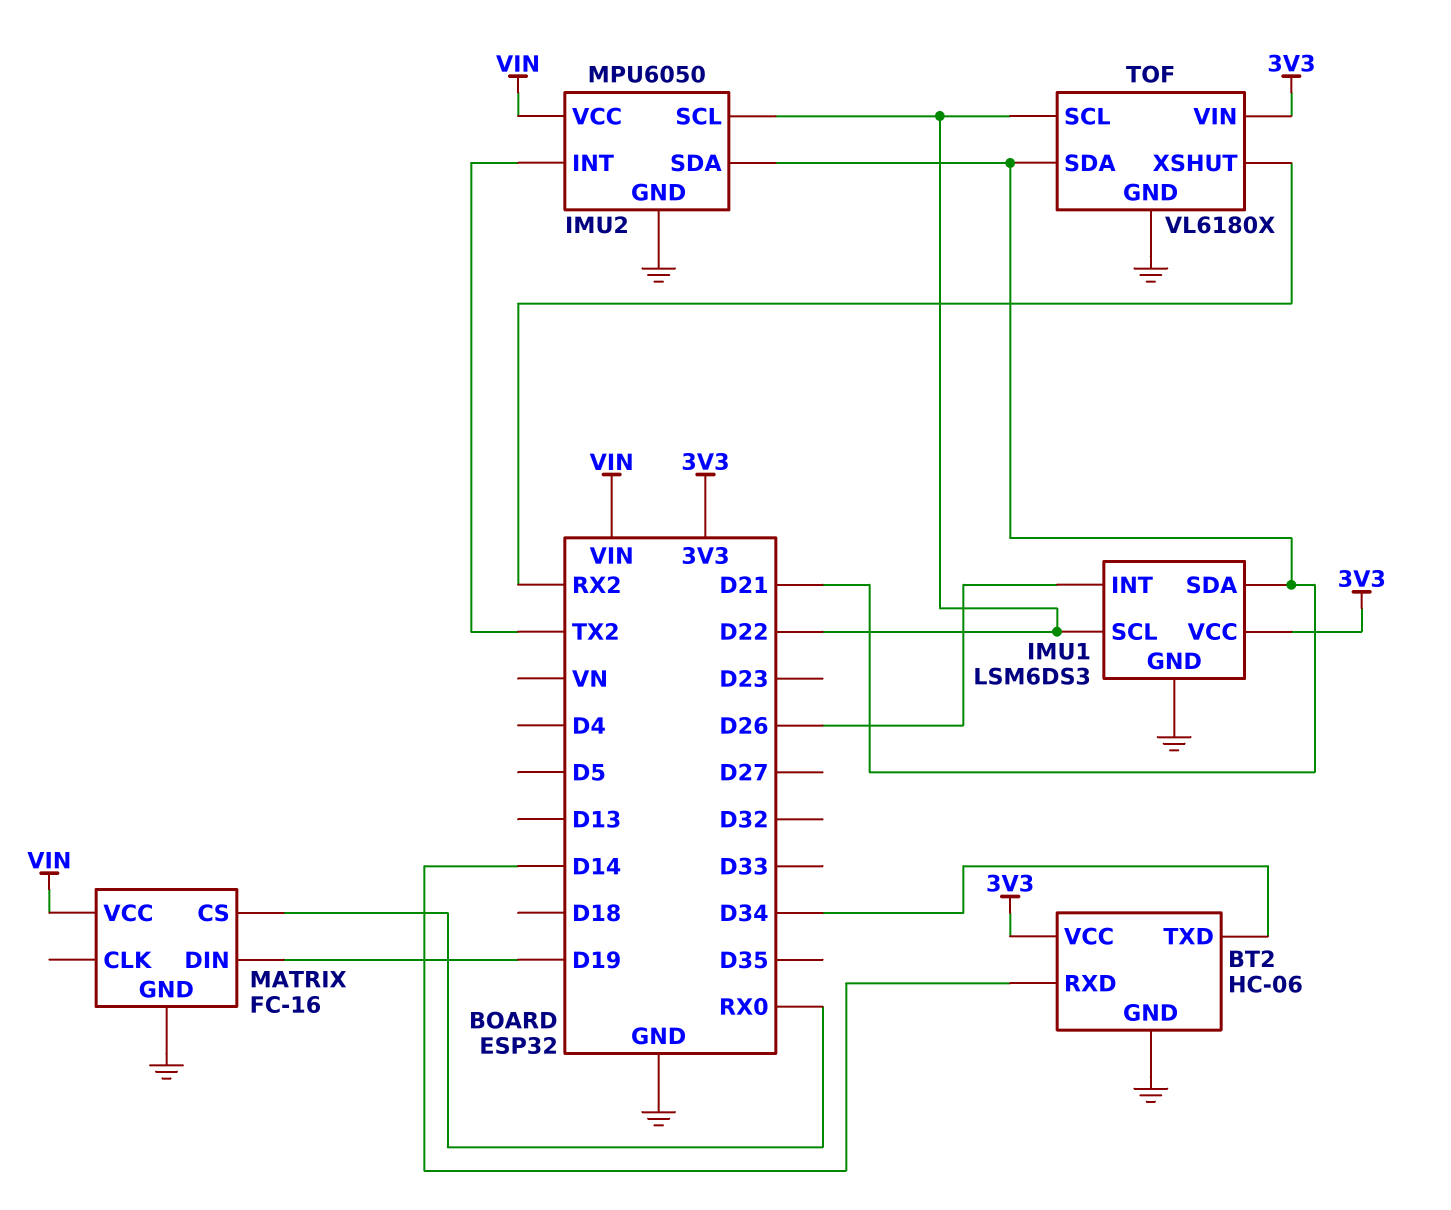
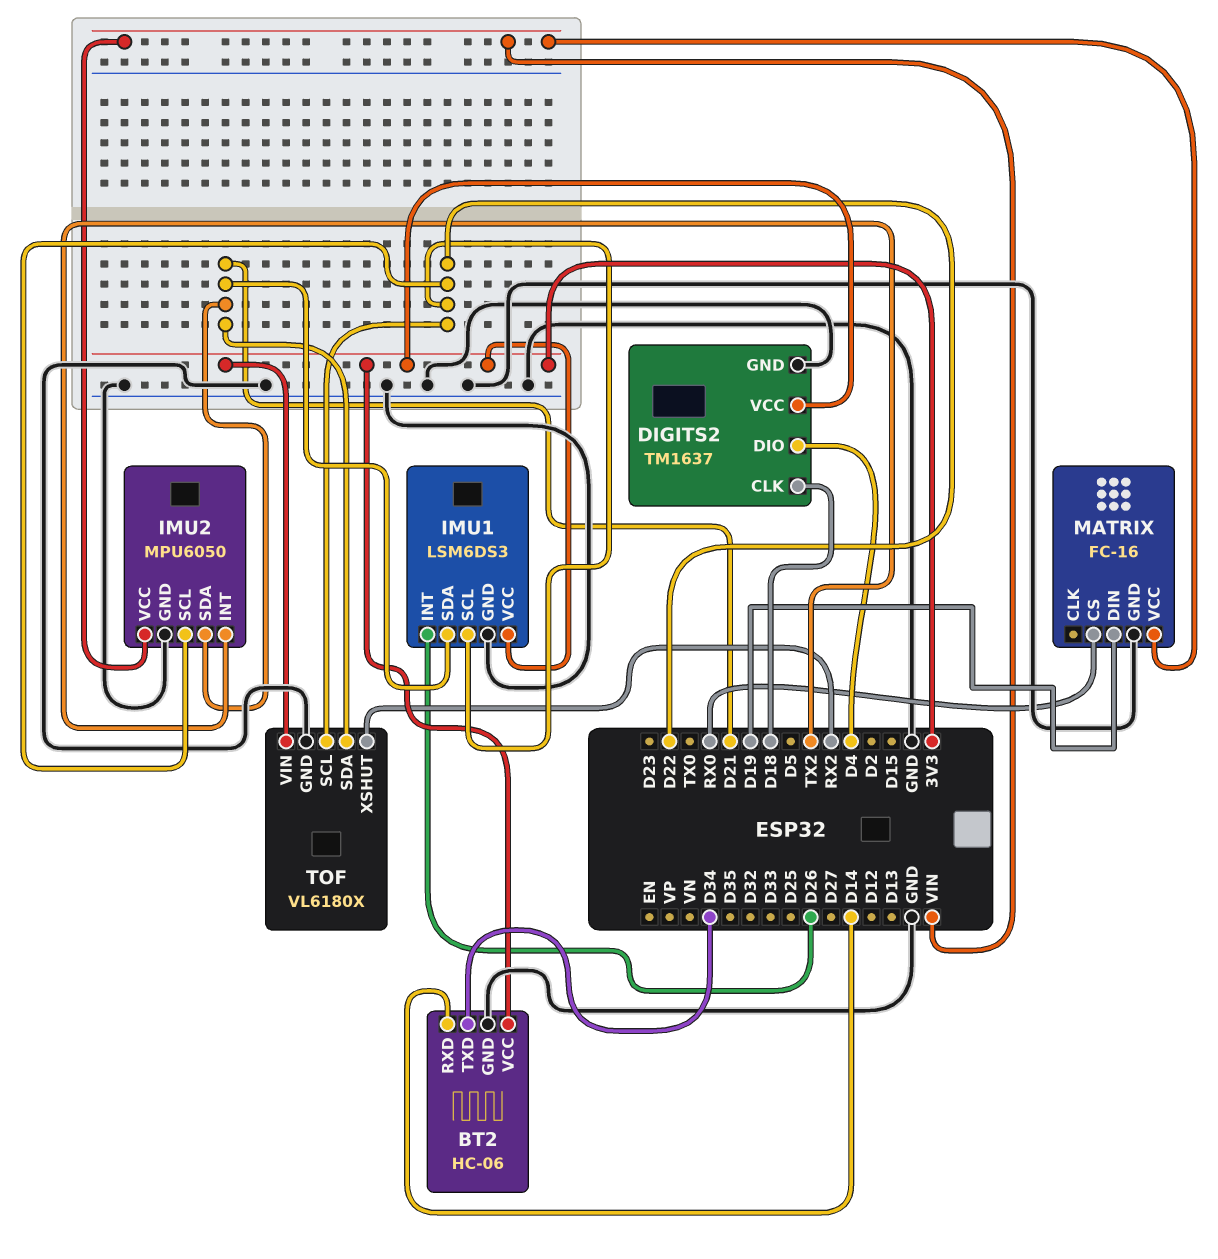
DIGITS2: none -> TM1637
DIGITS2 pin CLK: none -> D18
DIGITS2 pin DIO: none -> D4
DIGITS2 pin GND: none -> GND
DIGITS2 pin VCC: none -> 3V3

